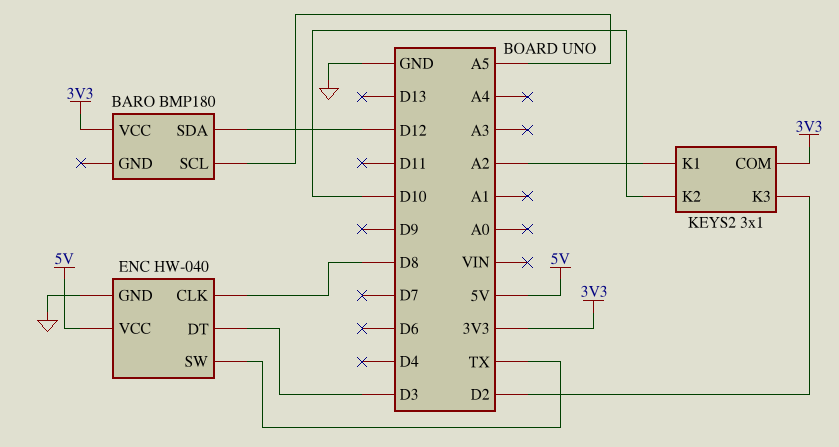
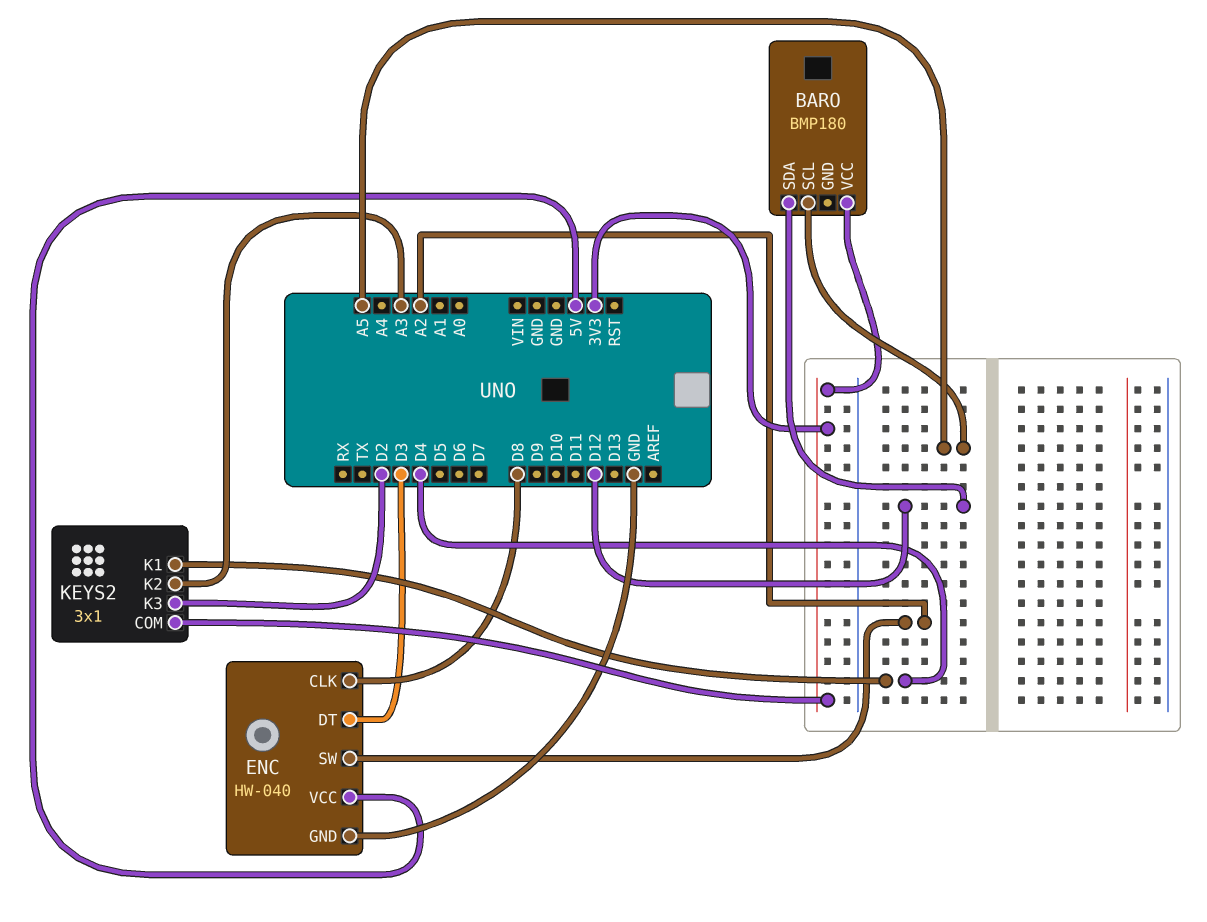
ENC pin SW: TX -> A2
KEYS2 pin K1: A2 -> D4
KEYS2 pin K2: D10 -> A3

